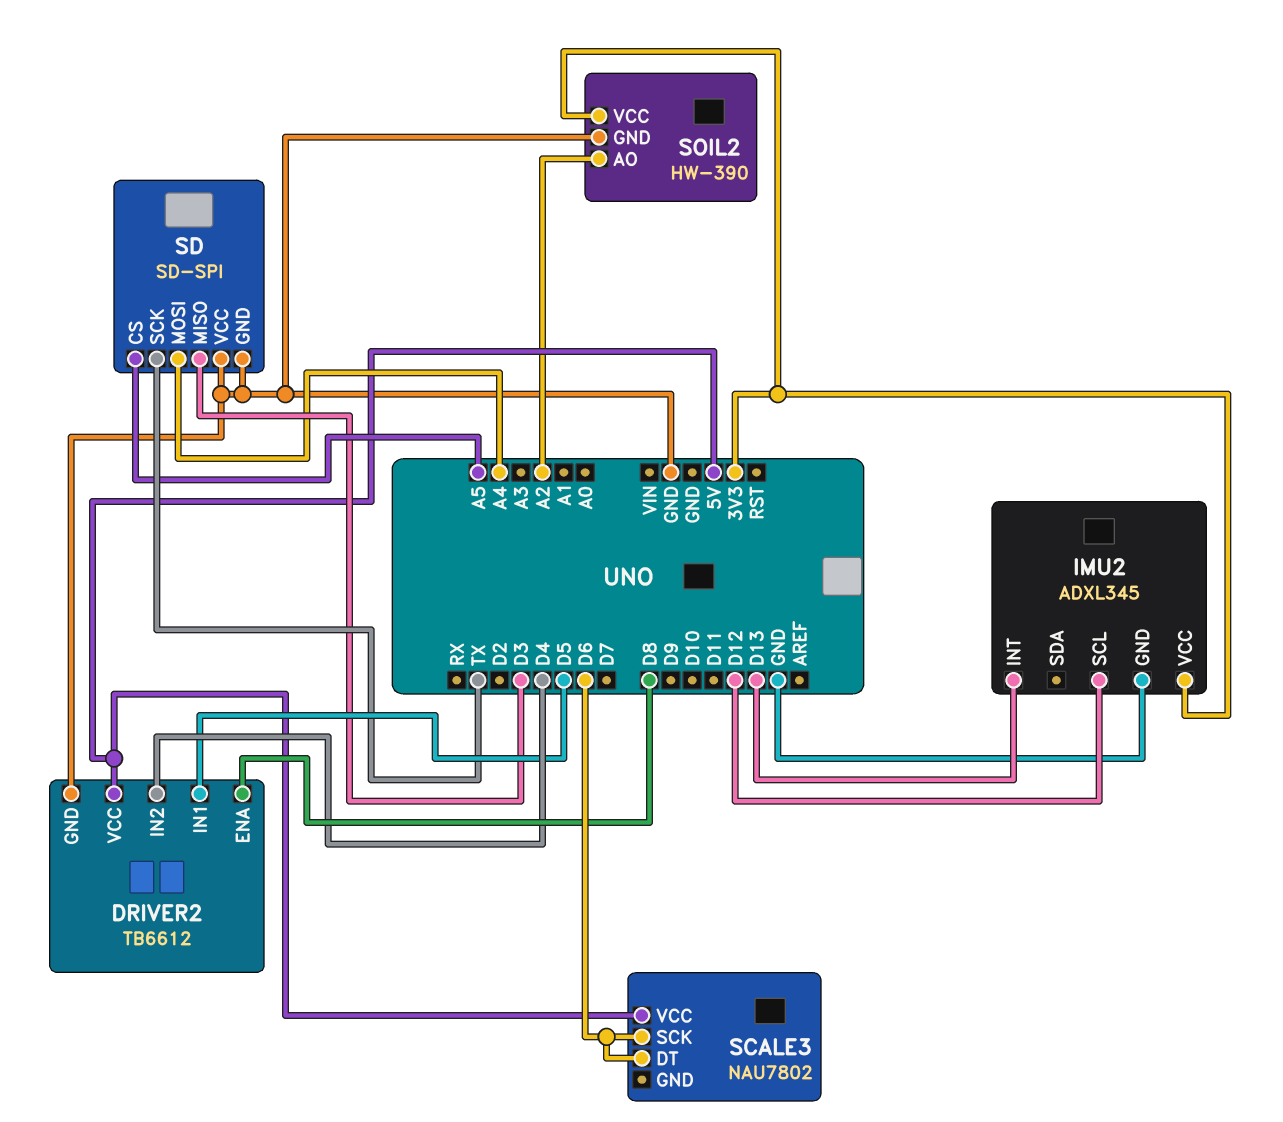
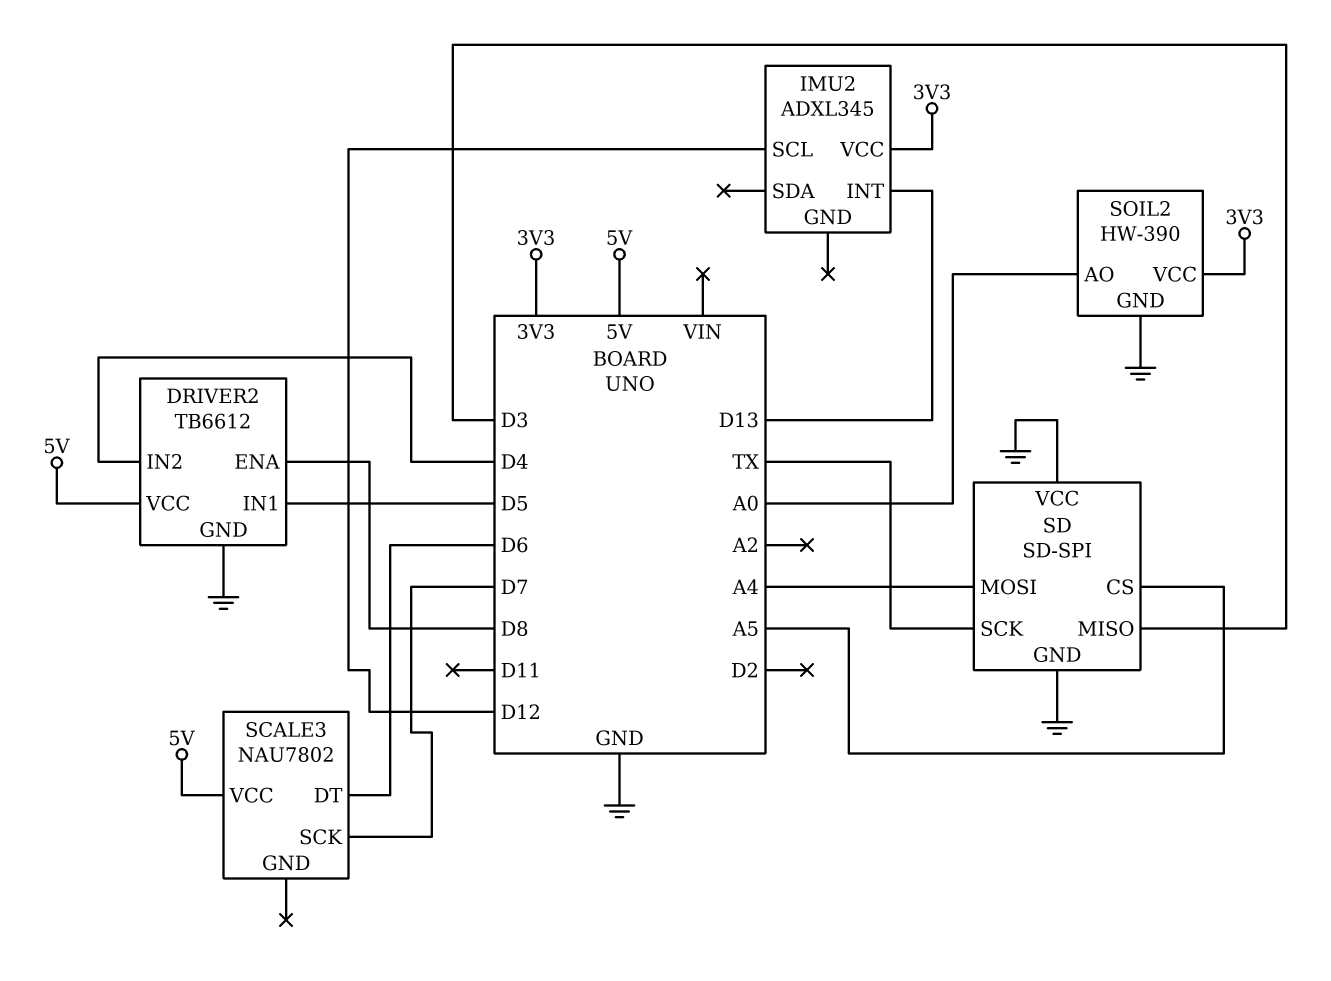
IMU2 pin GND: GND -> none
SCALE3 pin SCK: D6 -> D7
SOIL2 pin AO: A2 -> A0

